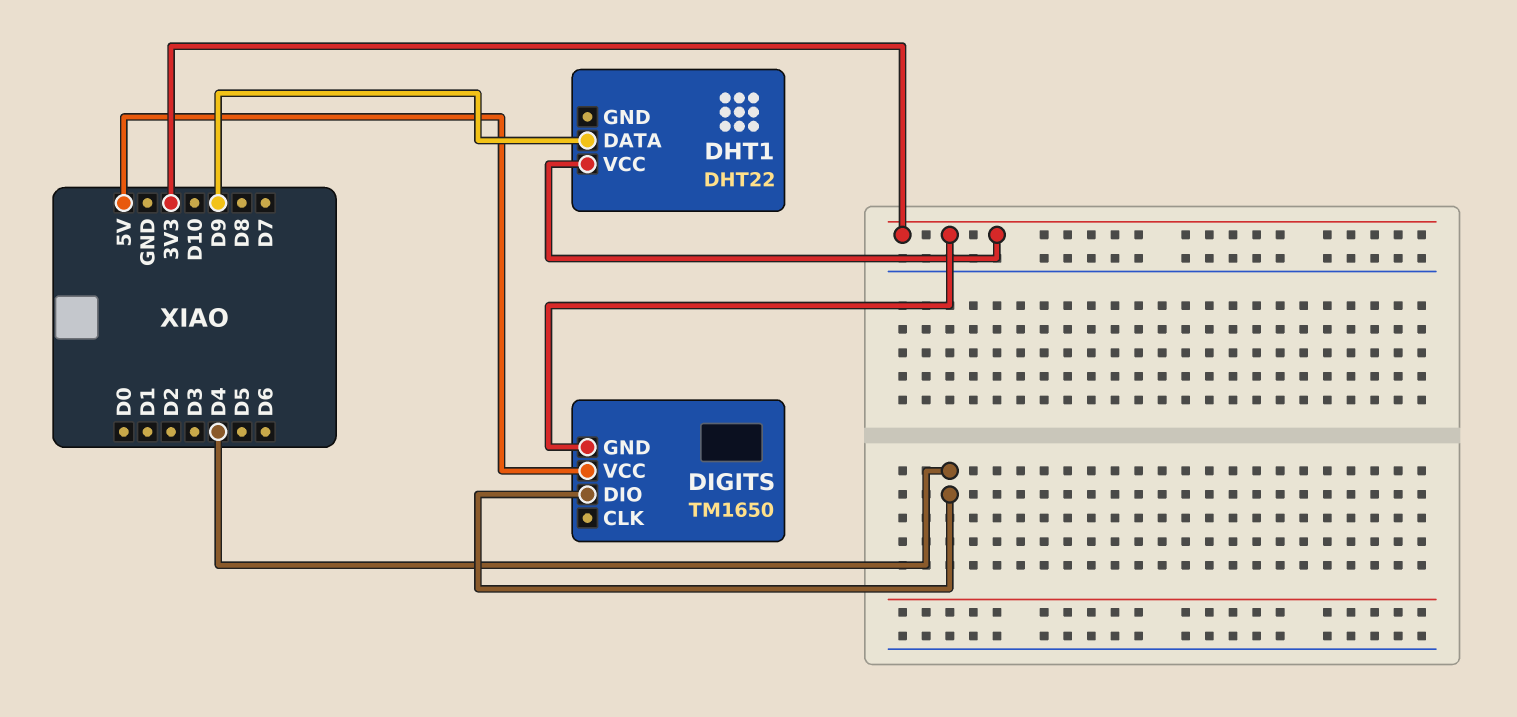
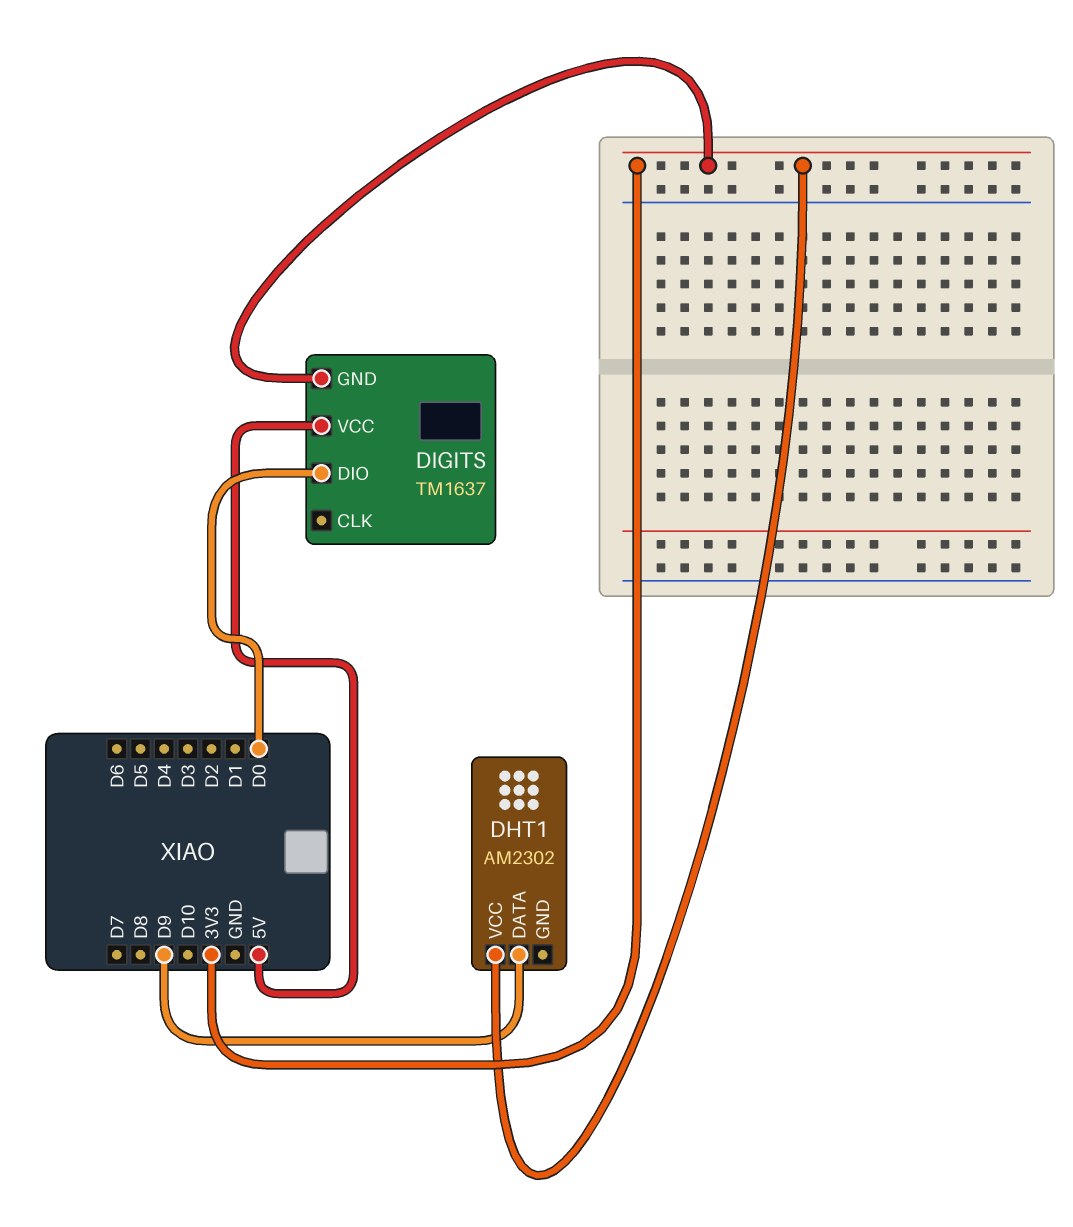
DHT1: DHT22 -> AM2302
DIGITS: TM1650 -> TM1637
DIGITS pin DIO: D4 -> D0

